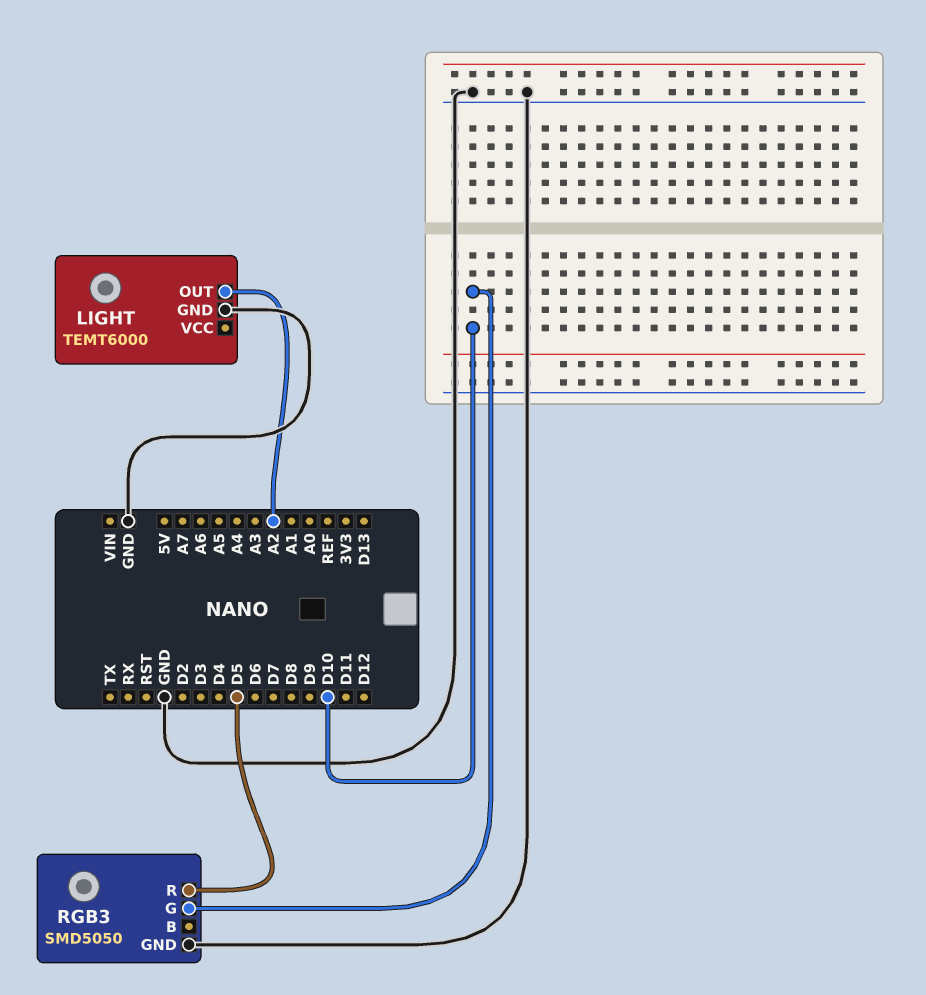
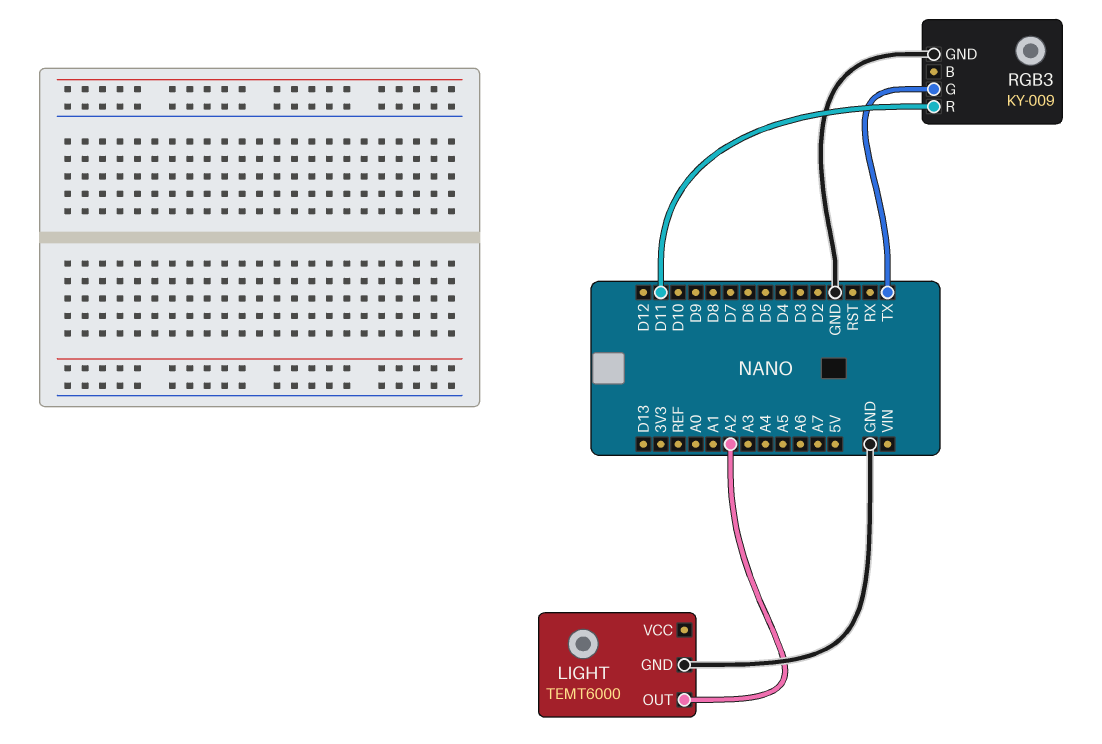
RGB3: SMD5050 -> KY-009
RGB3 pin G: D10 -> TX
RGB3 pin R: D5 -> D11

